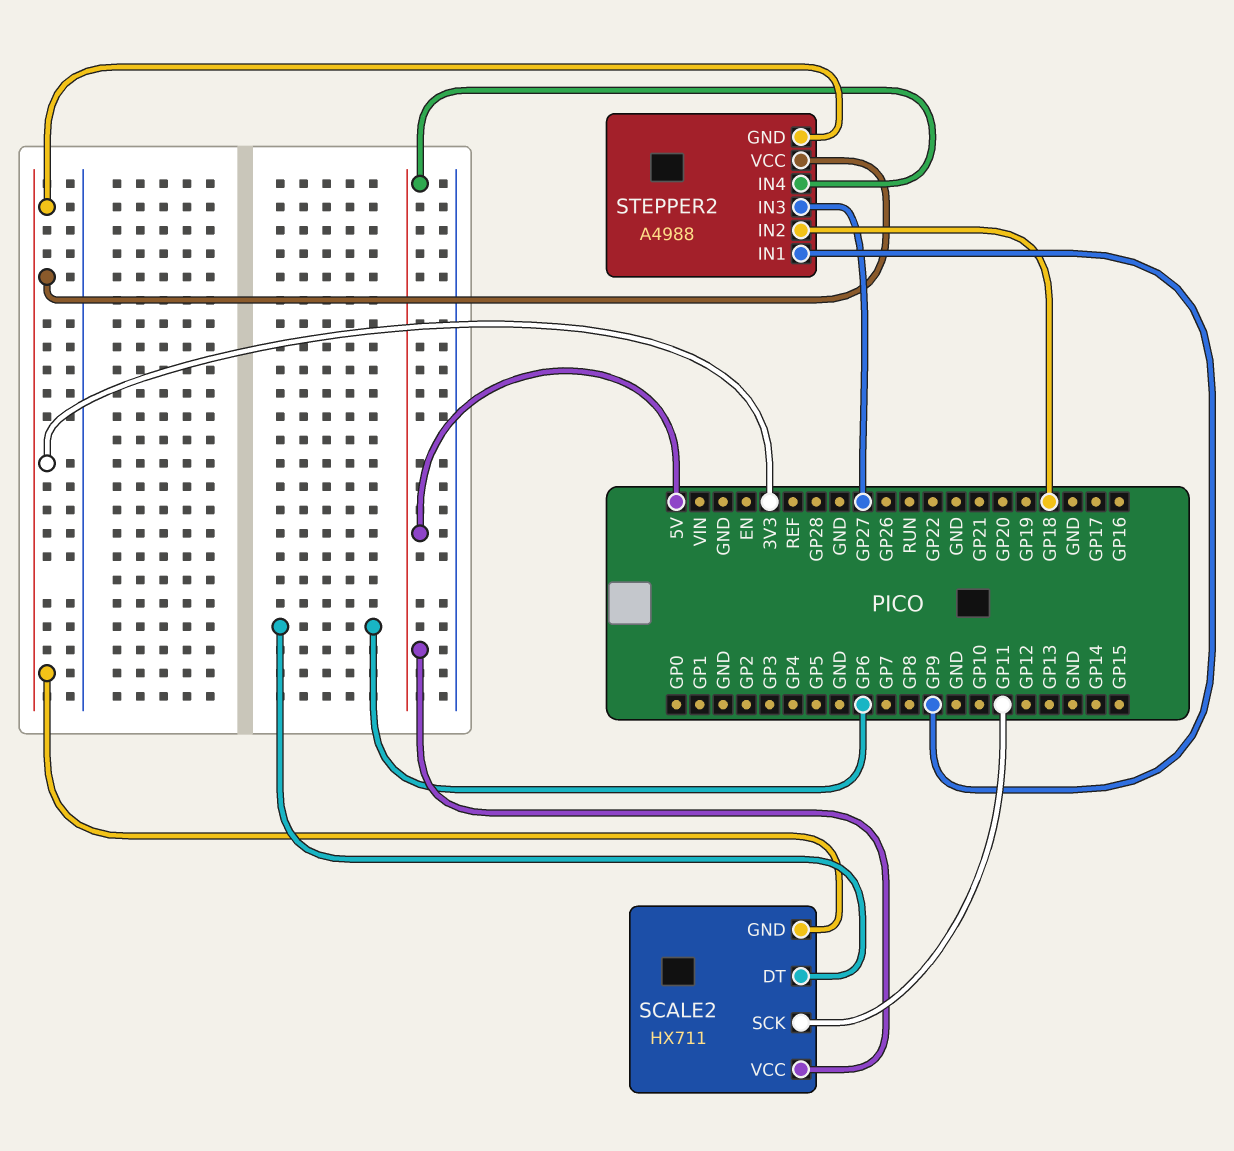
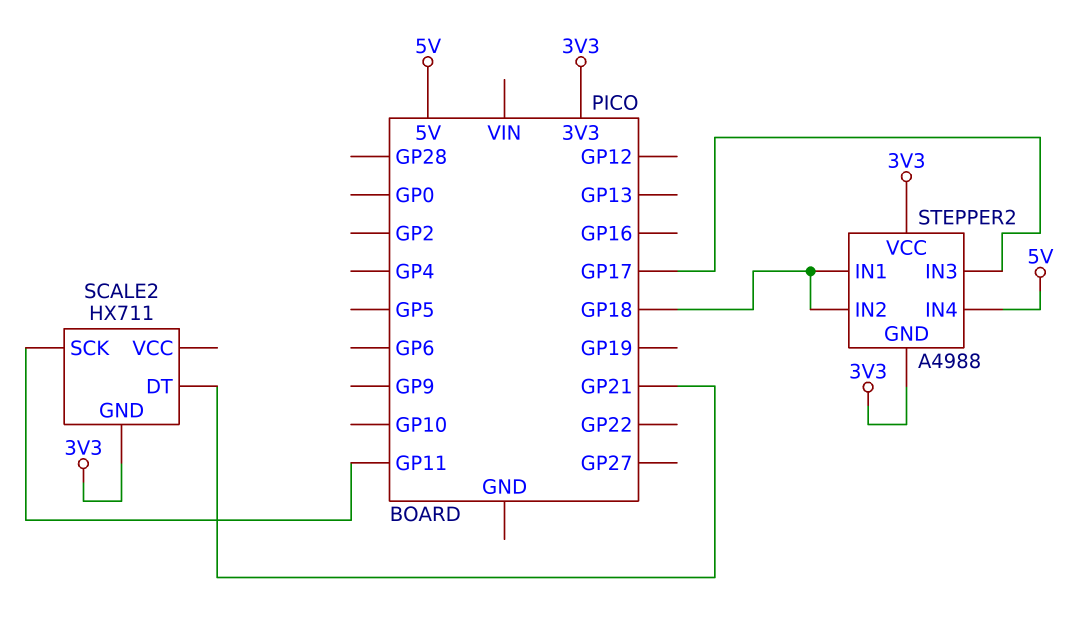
SCALE2 pin DT: GP6 -> GP21
SCALE2 pin VCC: 5V -> none
STEPPER2 pin IN1: GP9 -> GP18
STEPPER2 pin IN3: GP27 -> GP17

